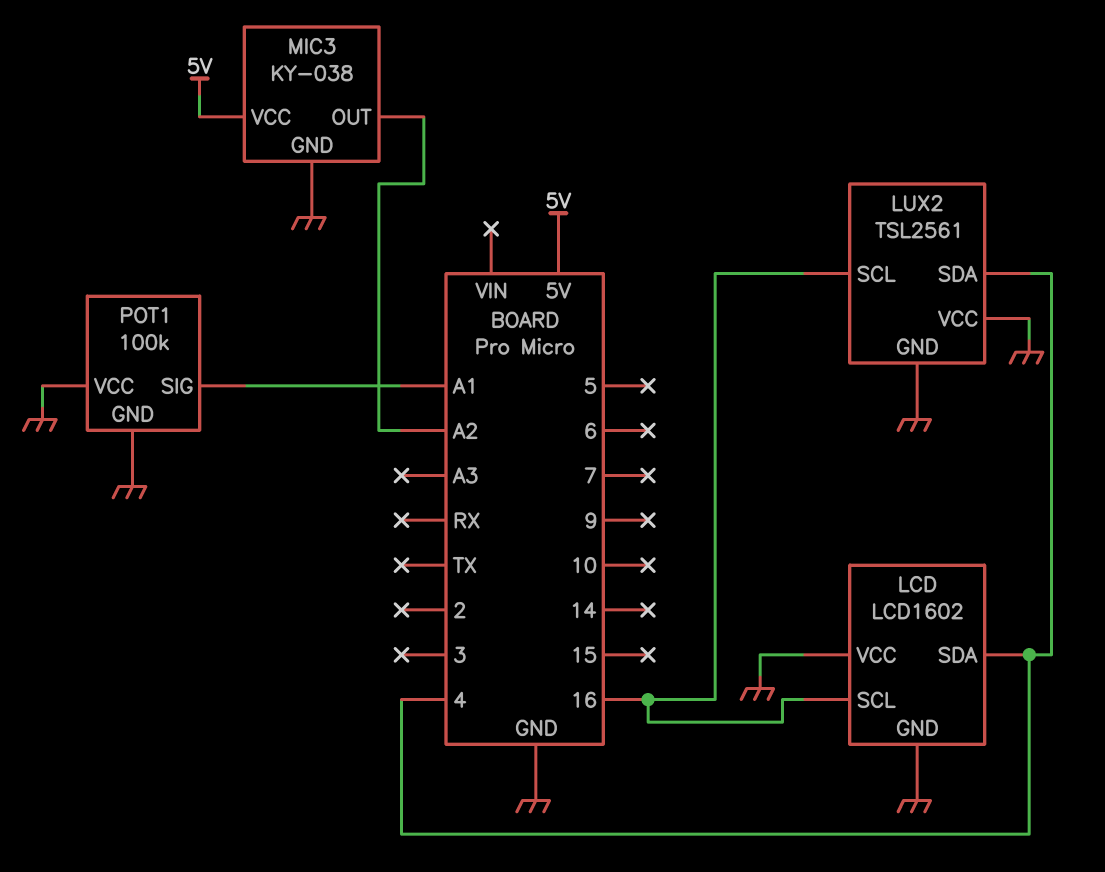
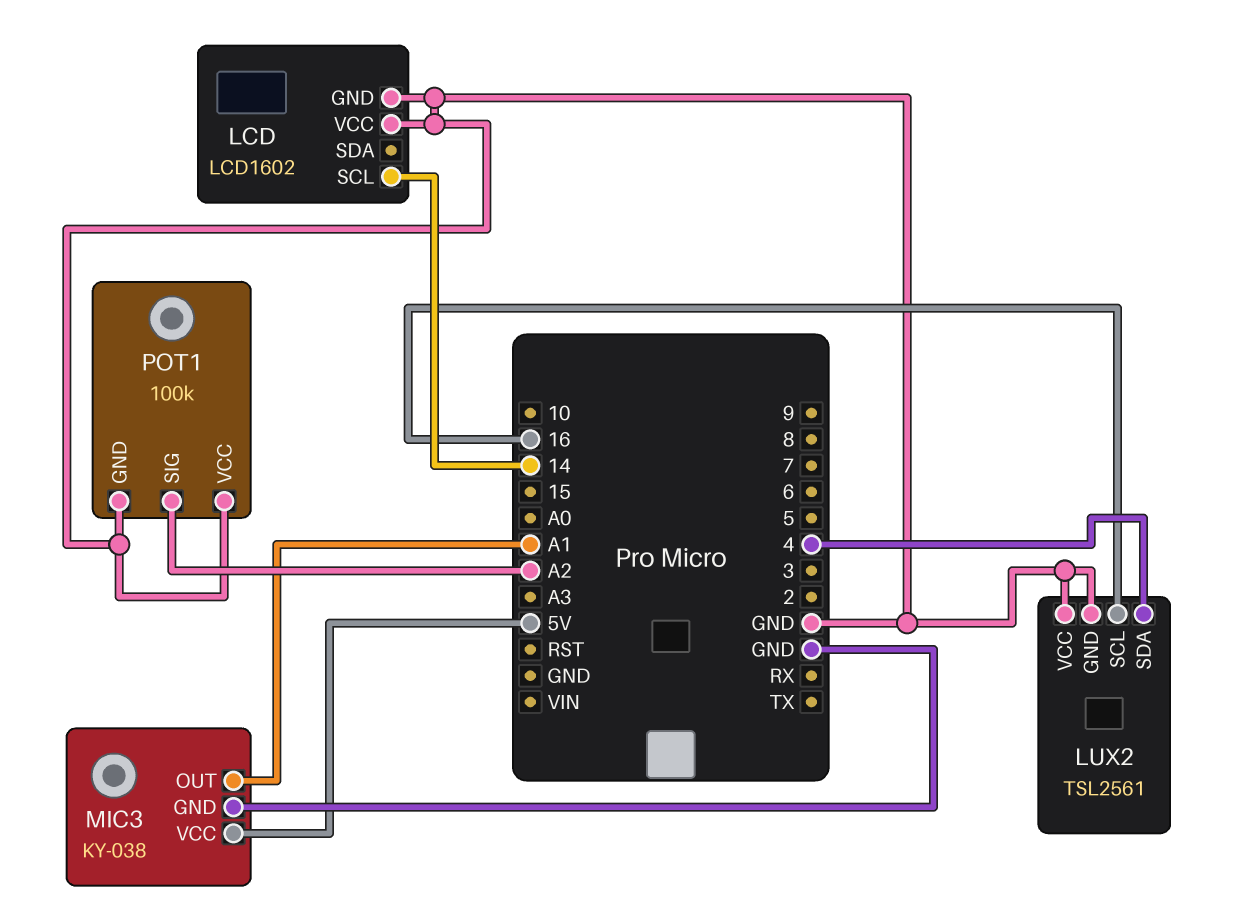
LCD pin SCL: 16 -> 14
LCD pin SDA: 4 -> none
MIC3 pin OUT: A2 -> A1
POT1 pin SIG: A1 -> A2

